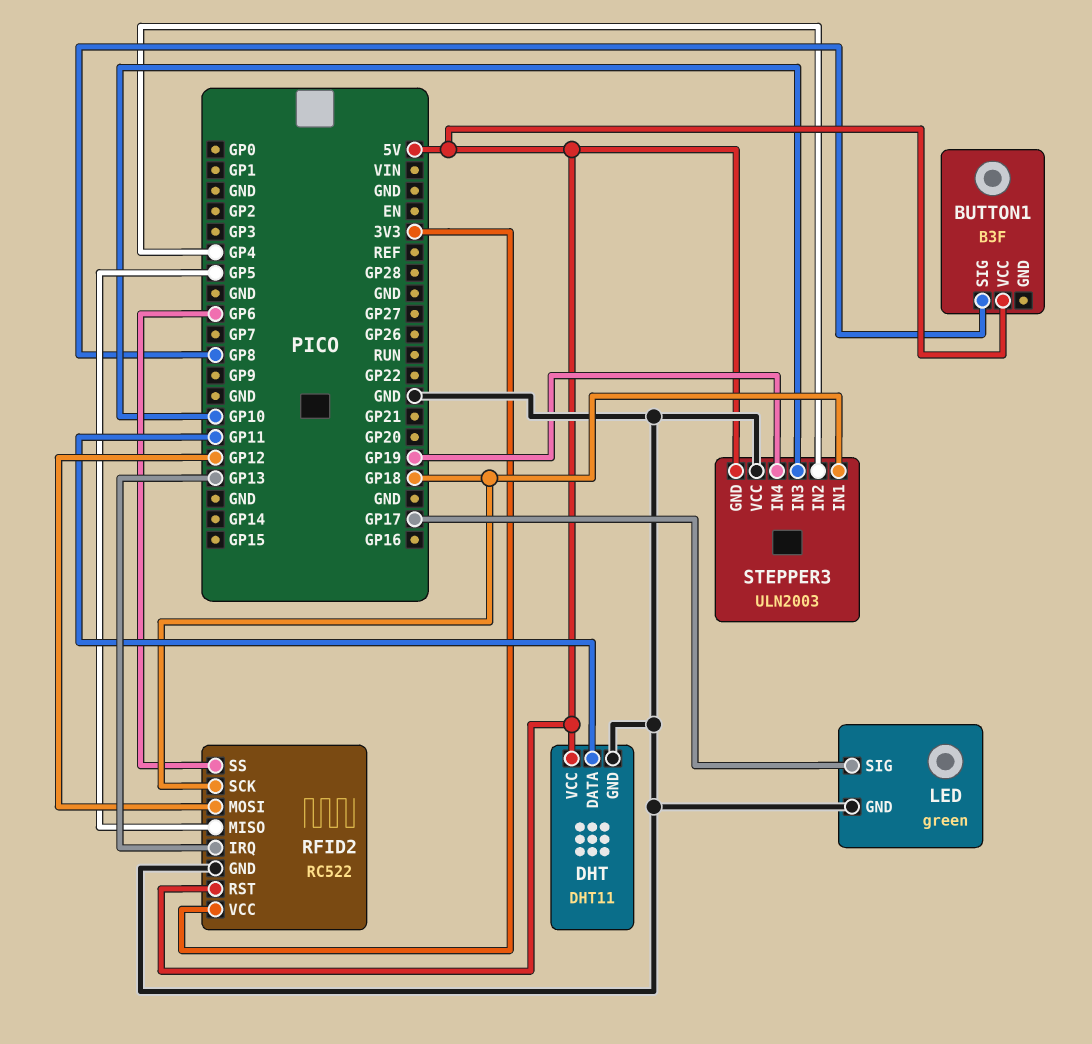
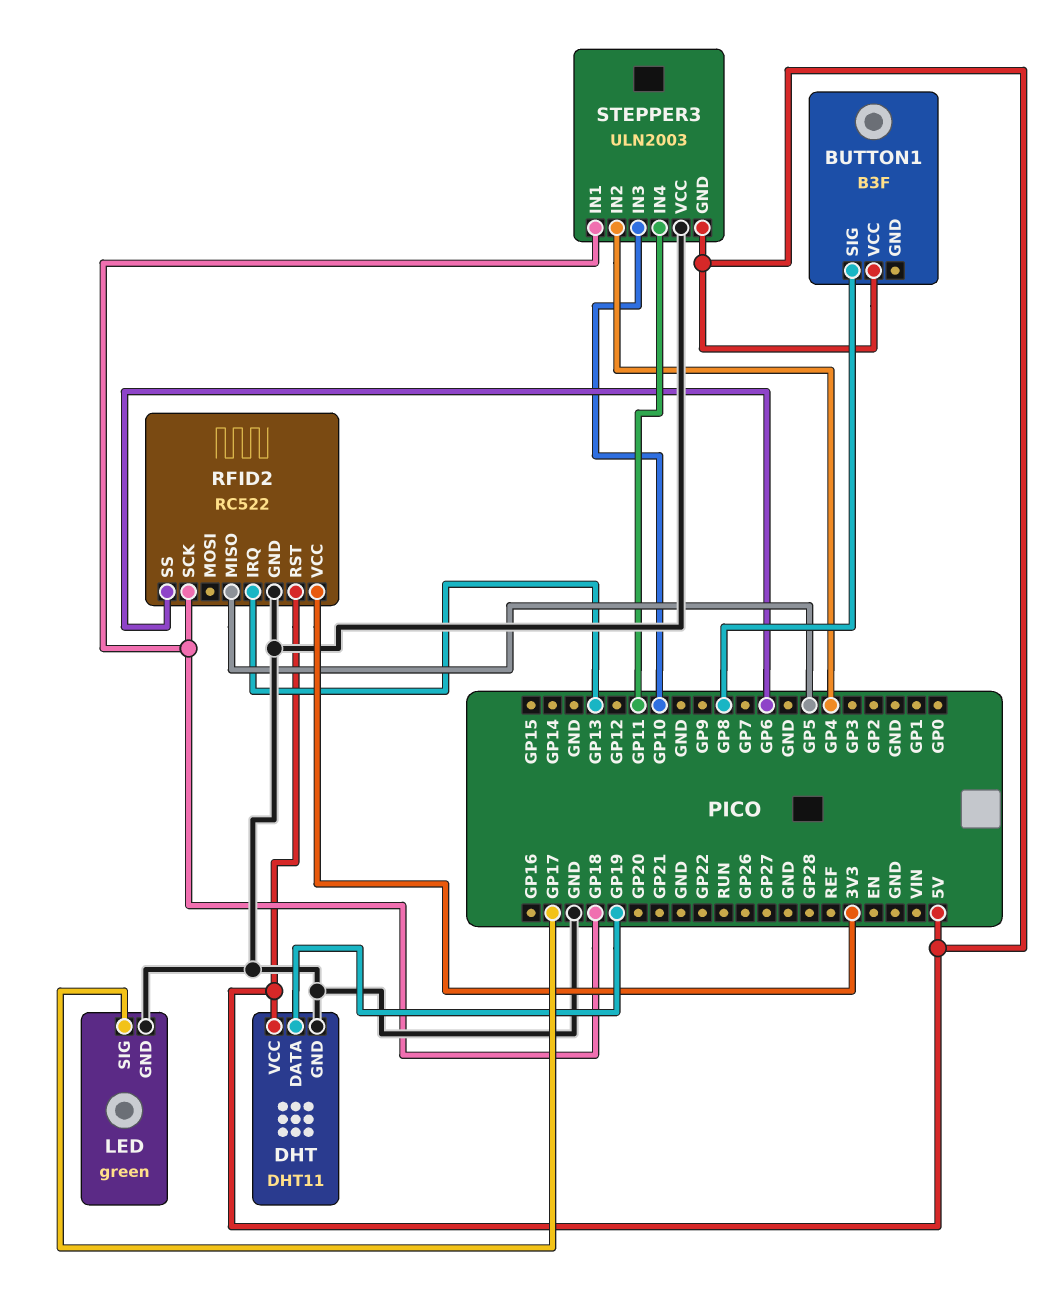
DHT pin DATA: GP11 -> GP19
RFID2 pin MOSI: GP12 -> none
STEPPER3 pin IN4: GP19 -> GP11

